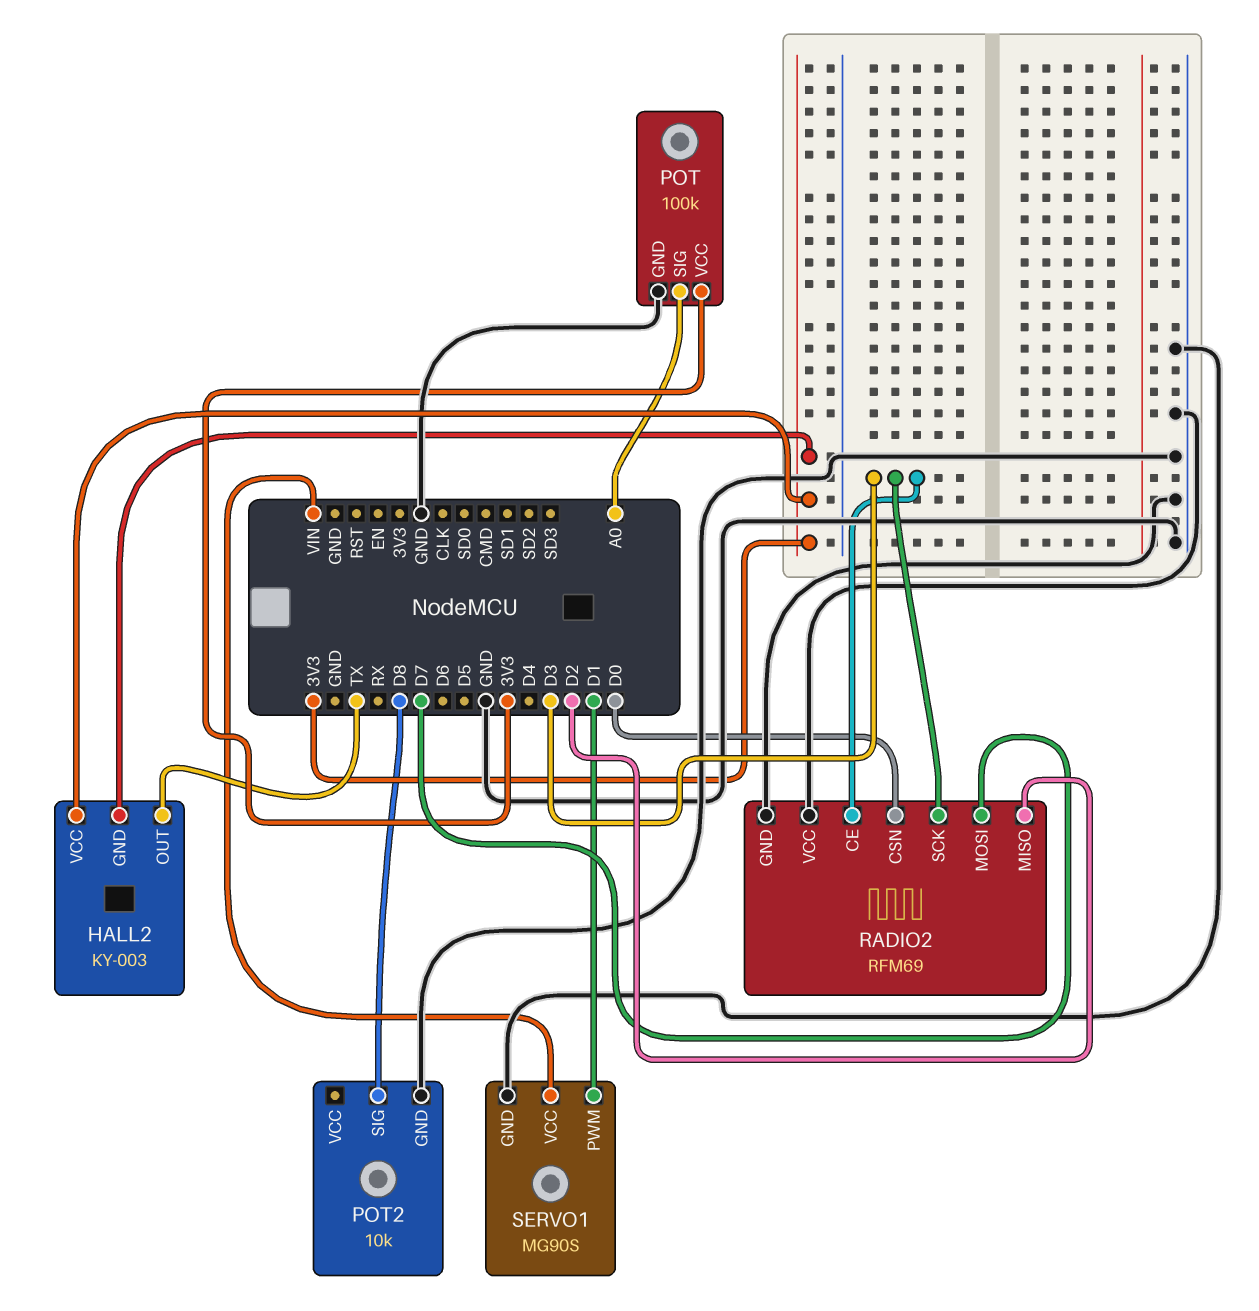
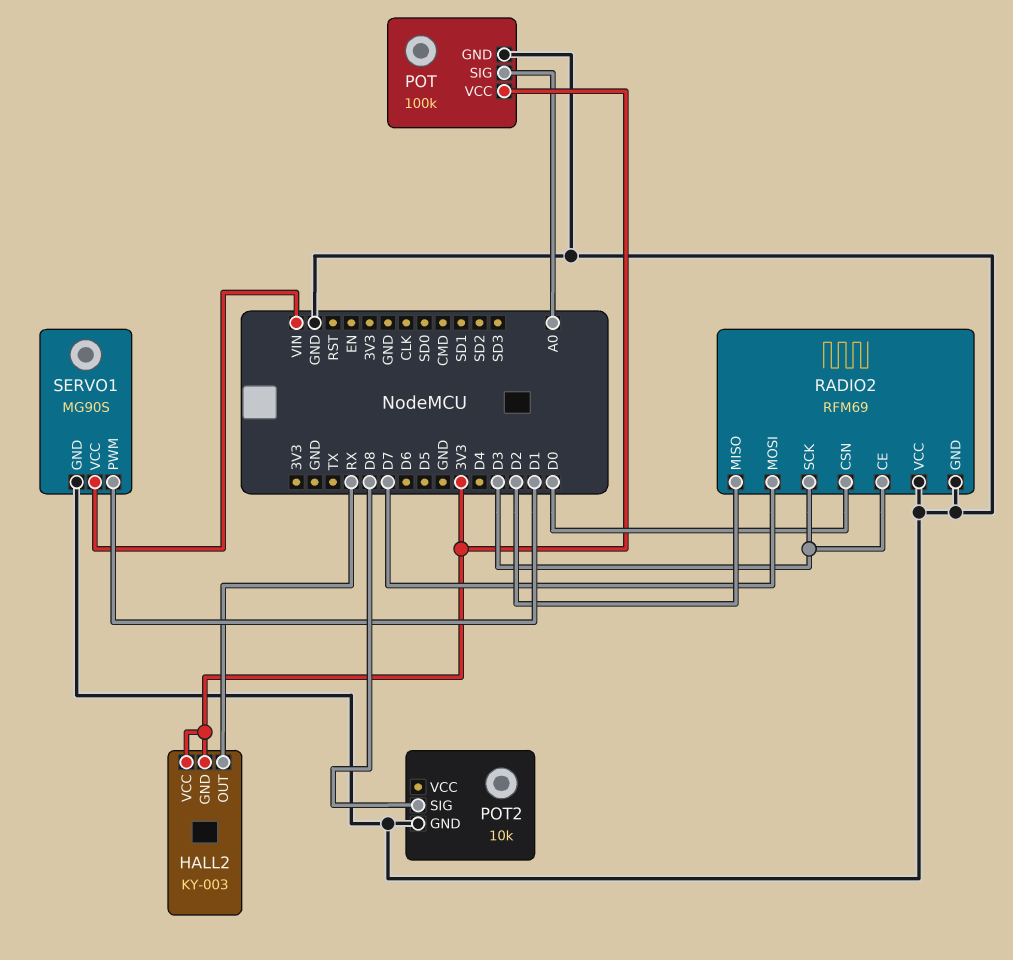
HALL2 pin OUT: TX -> RX

